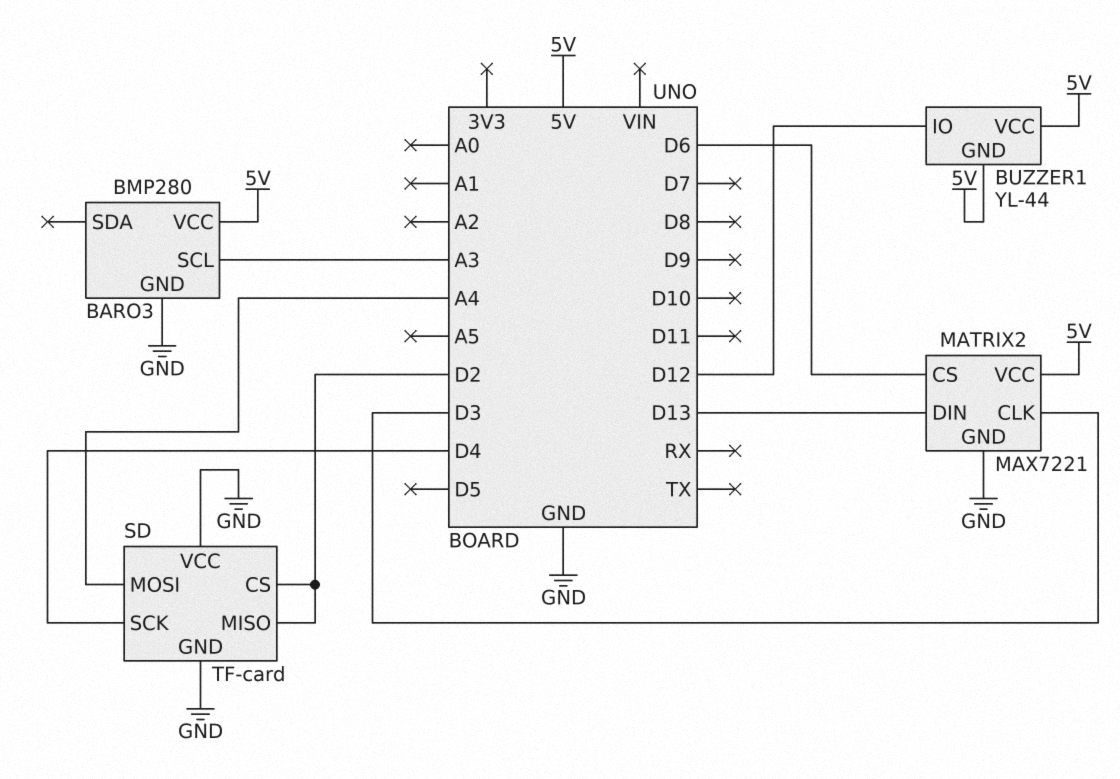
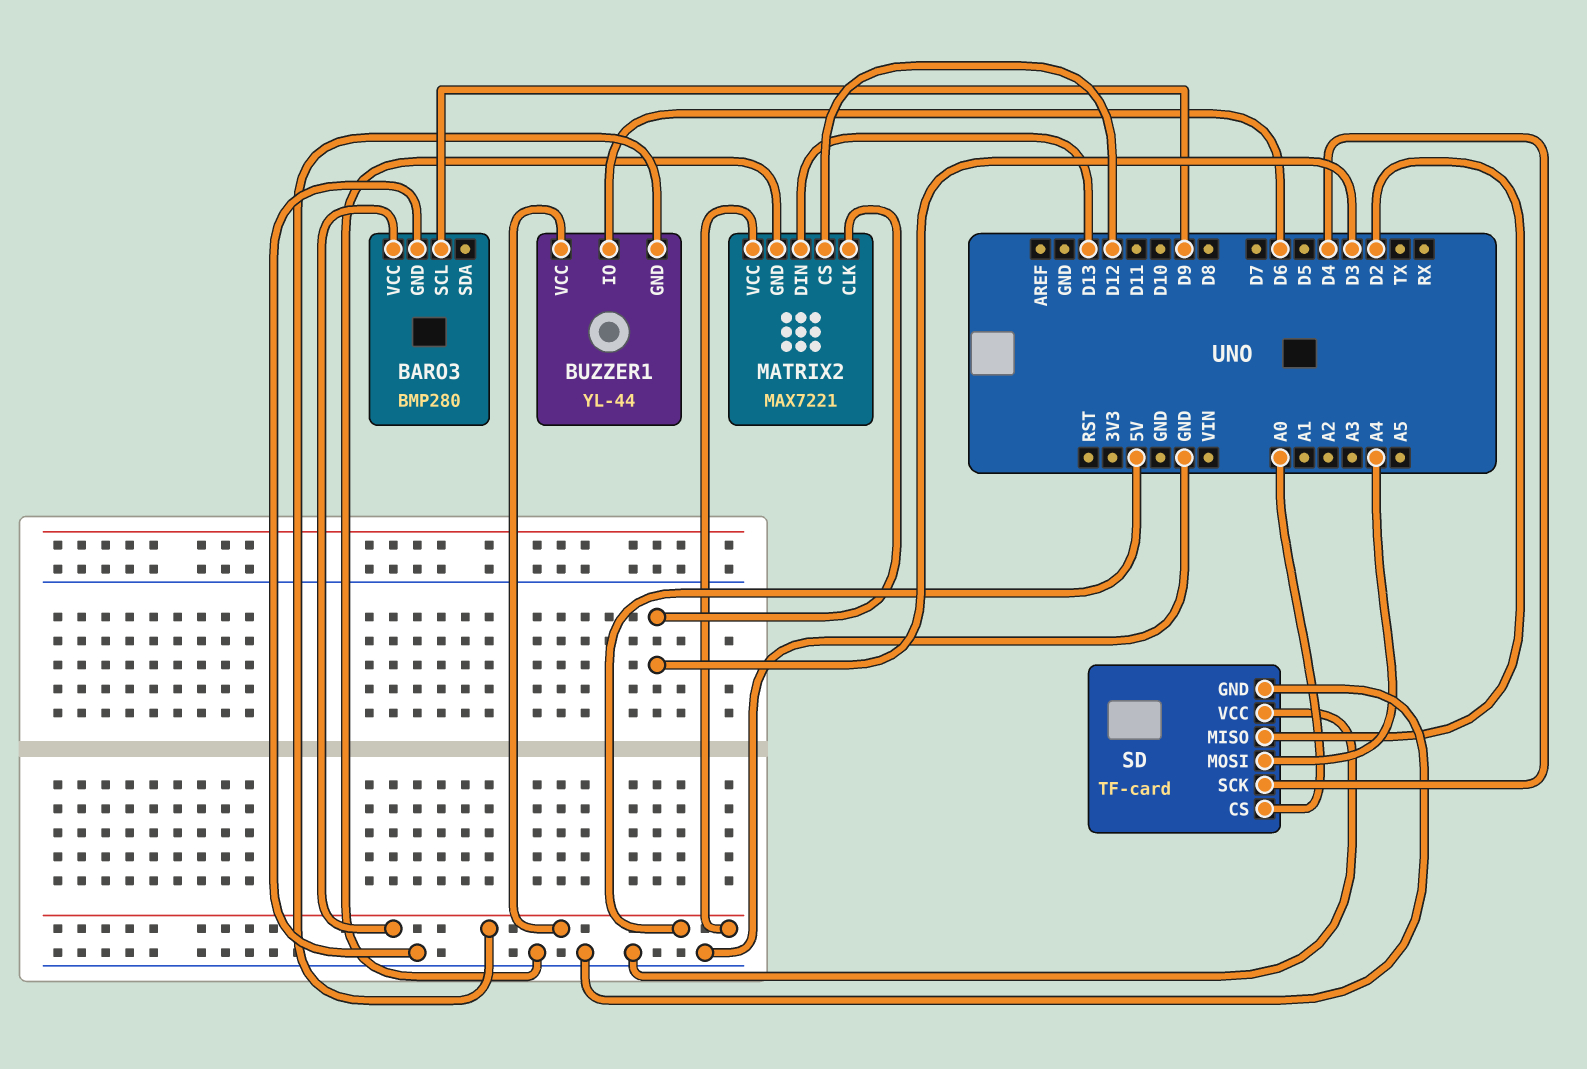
BARO3 pin SCL: A3 -> D9
BUZZER1 pin IO: D12 -> D6
MATRIX2 pin CS: D6 -> D12
SD pin CS: D2 -> A0

